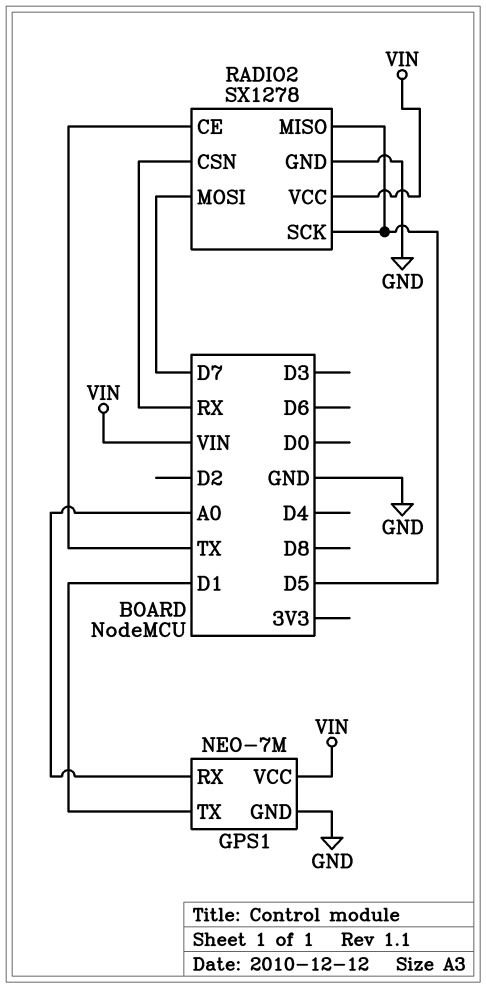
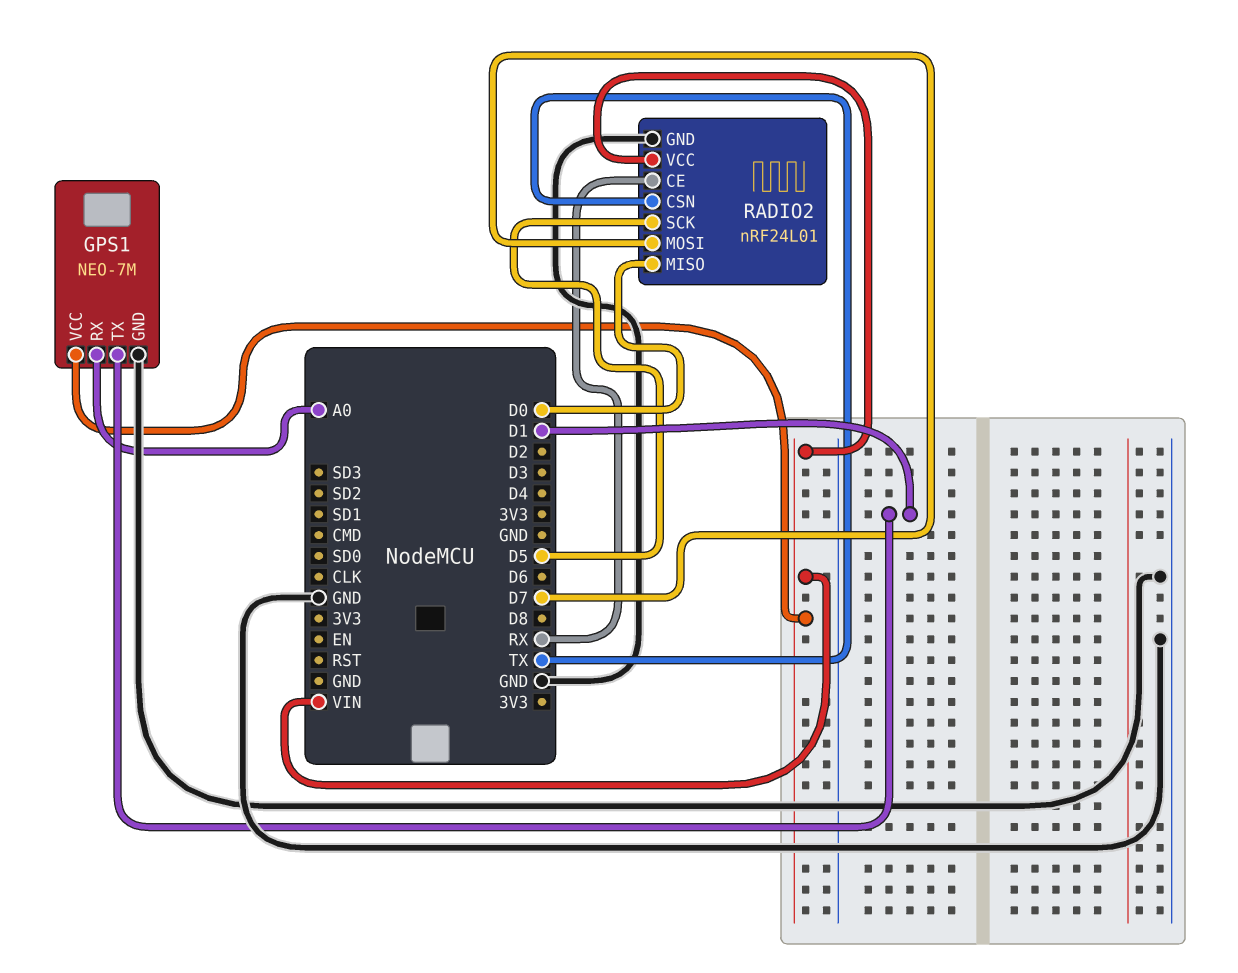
RADIO2: SX1278 -> nRF24L01
RADIO2 pin CE: TX -> RX
RADIO2 pin CSN: RX -> TX
RADIO2 pin MISO: D5 -> D0

